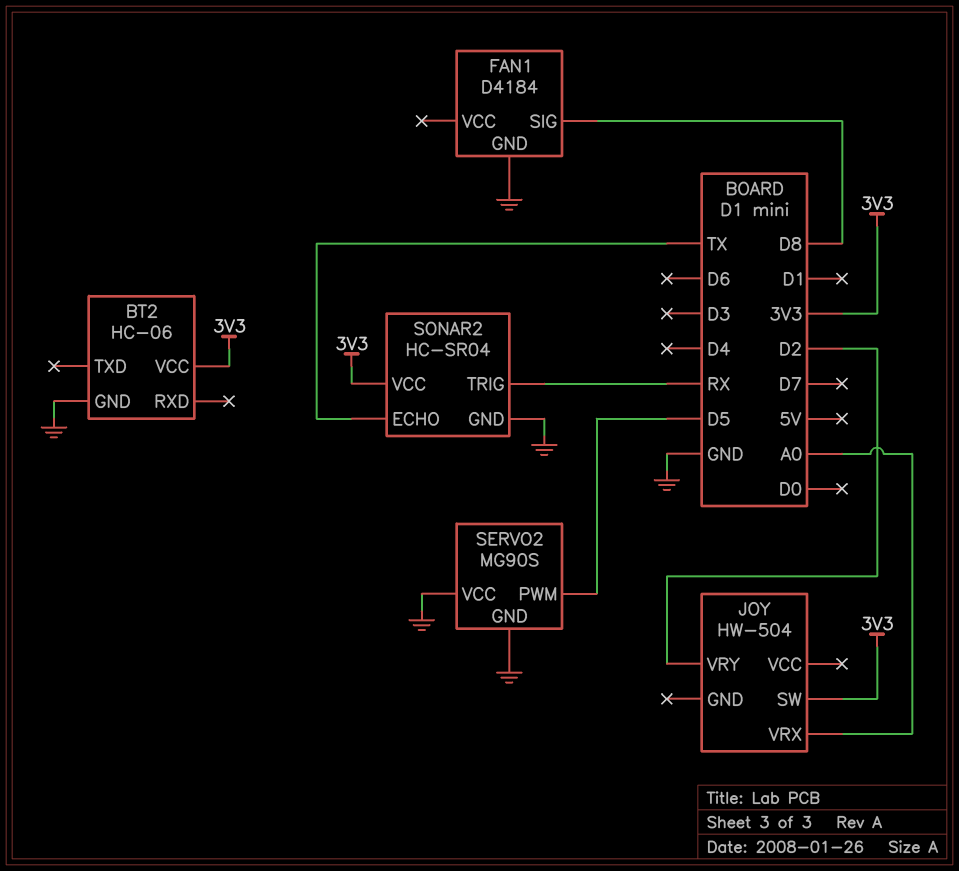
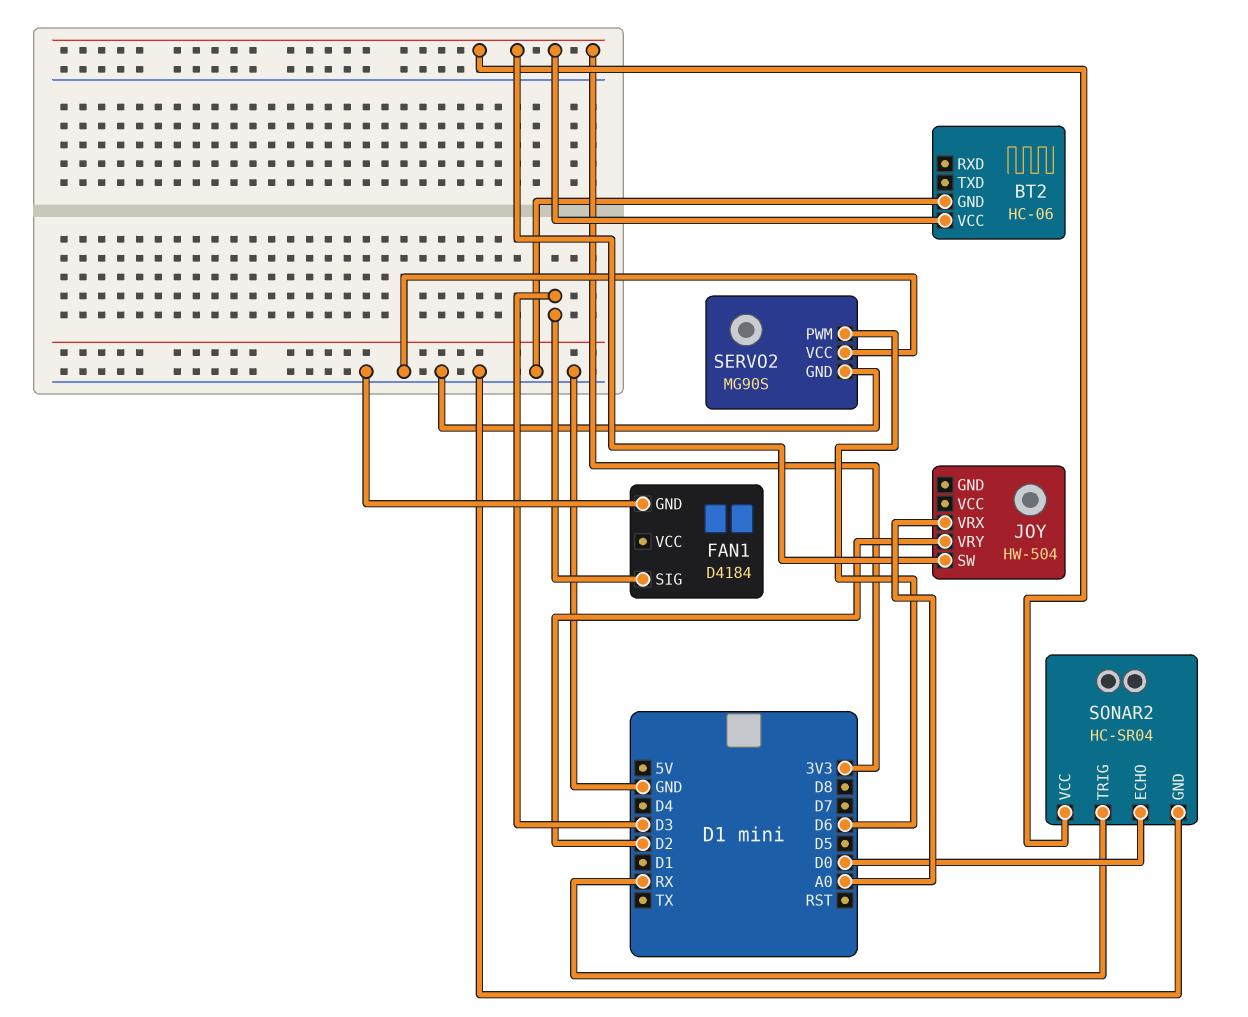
FAN1 pin SIG: D8 -> D3
SERVO2 pin PWM: D5 -> D6
SONAR2 pin ECHO: TX -> D0

